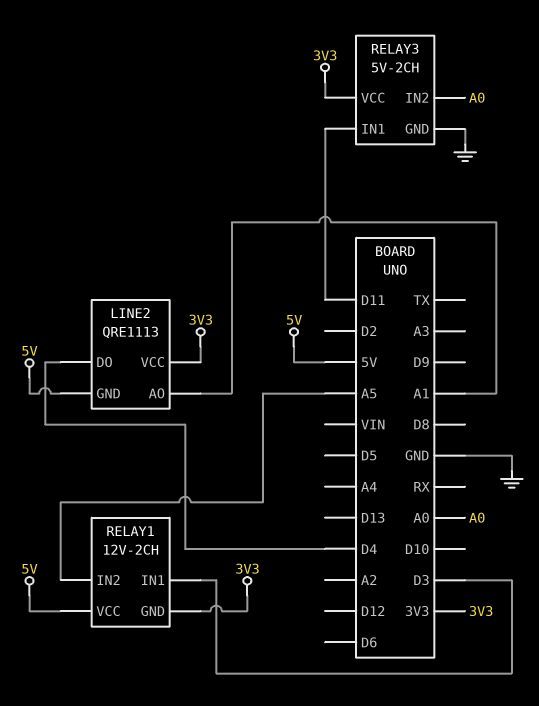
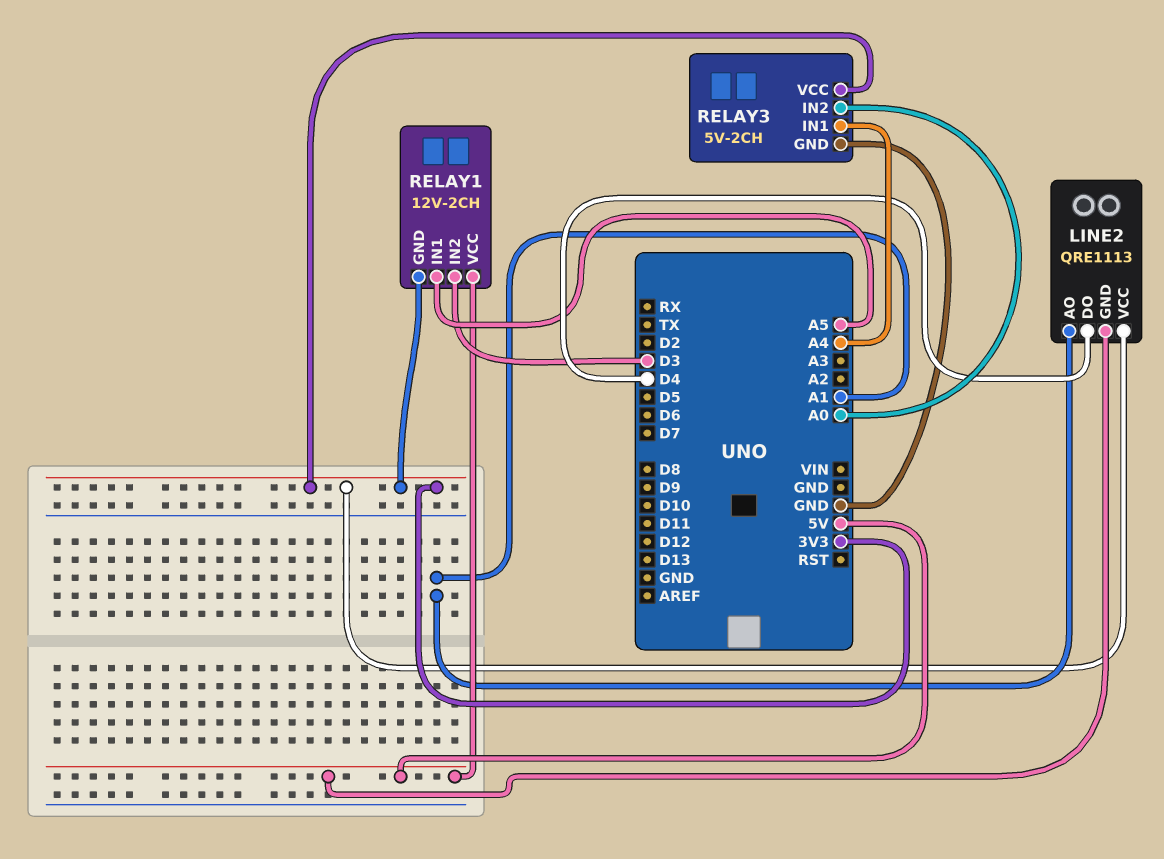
RELAY1 pin IN1: D3 -> A5
RELAY1 pin IN2: A5 -> D3
RELAY3 pin IN1: D11 -> A4

